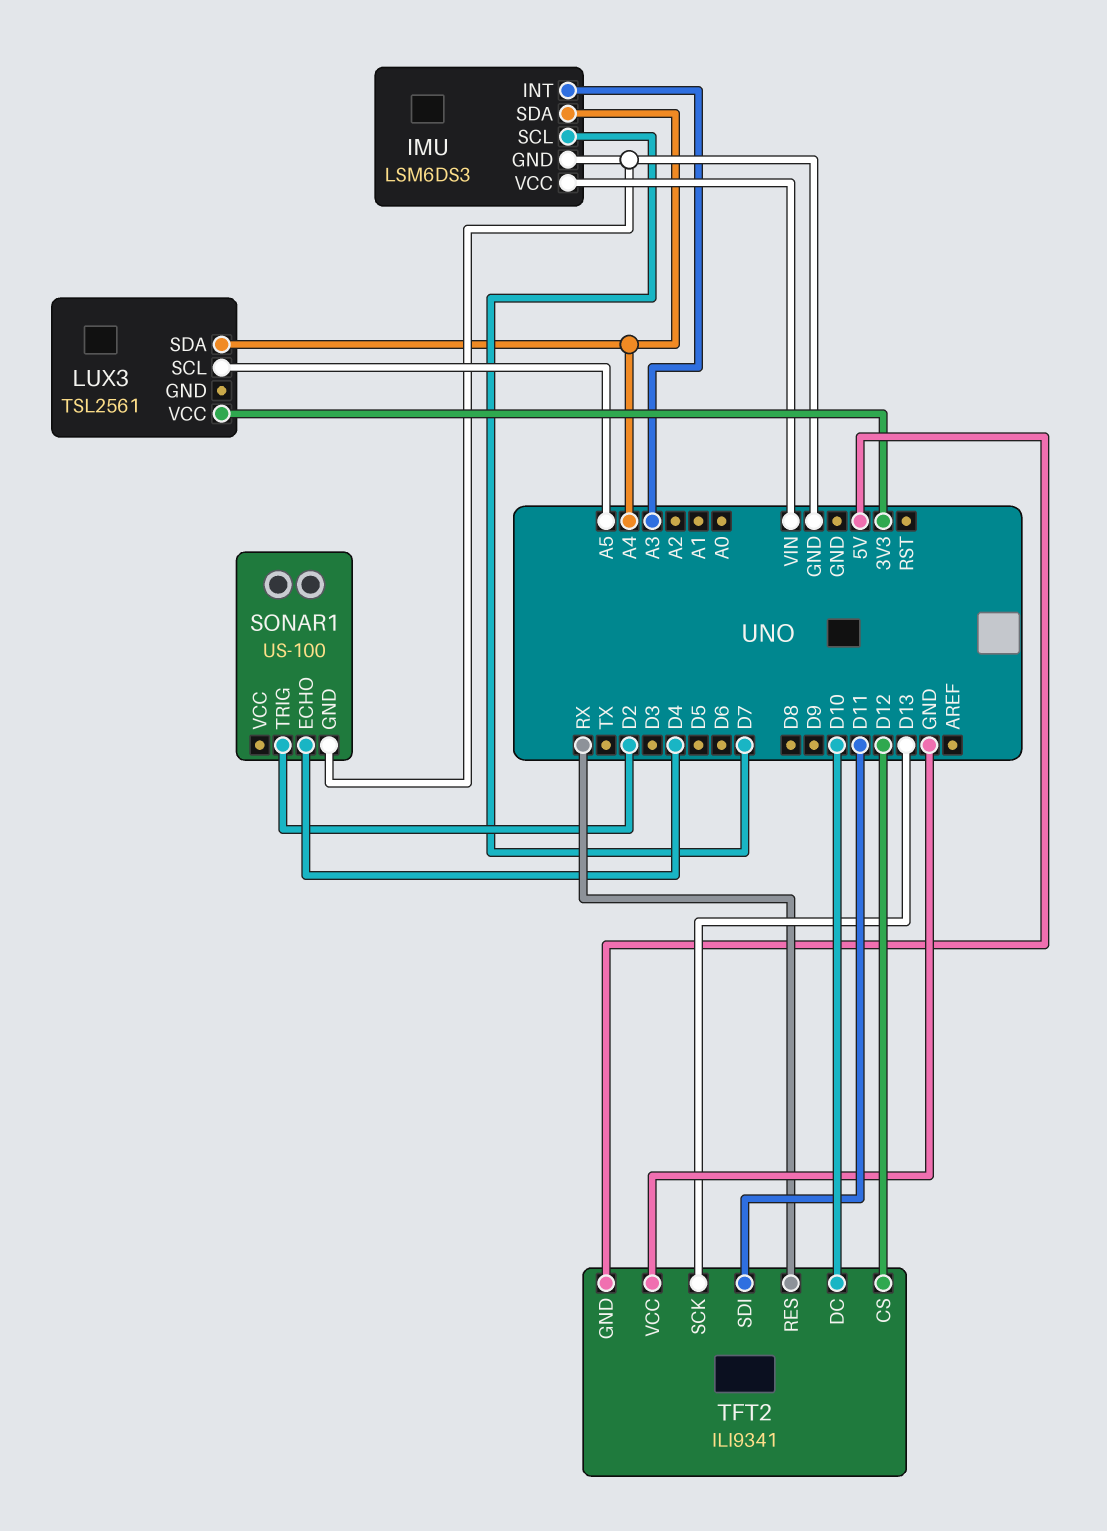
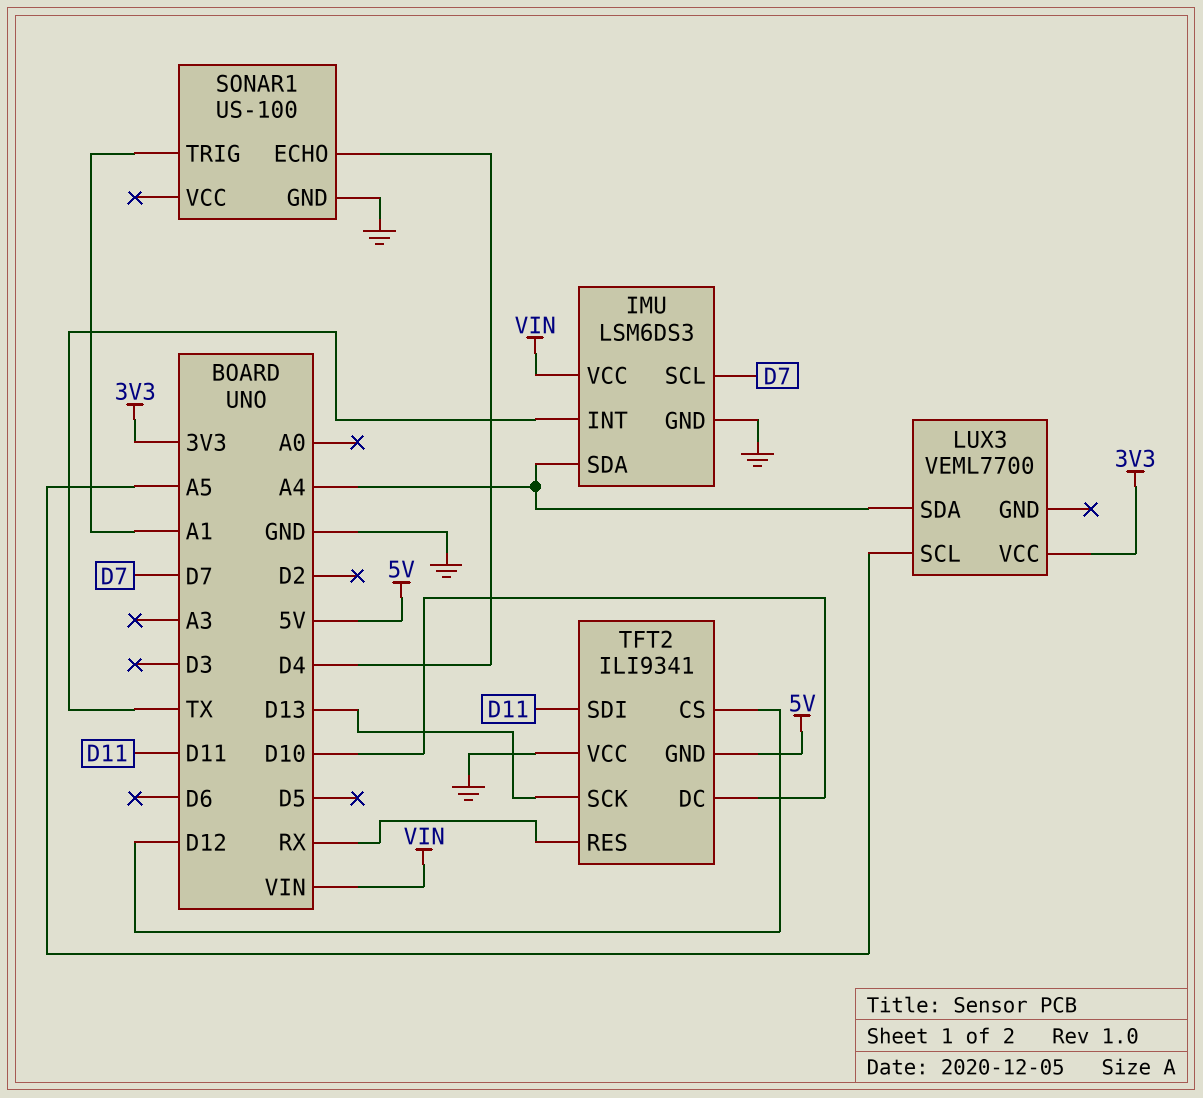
IMU pin INT: A3 -> TX
LUX3: TSL2561 -> VEML7700
SONAR1 pin TRIG: D2 -> A1

